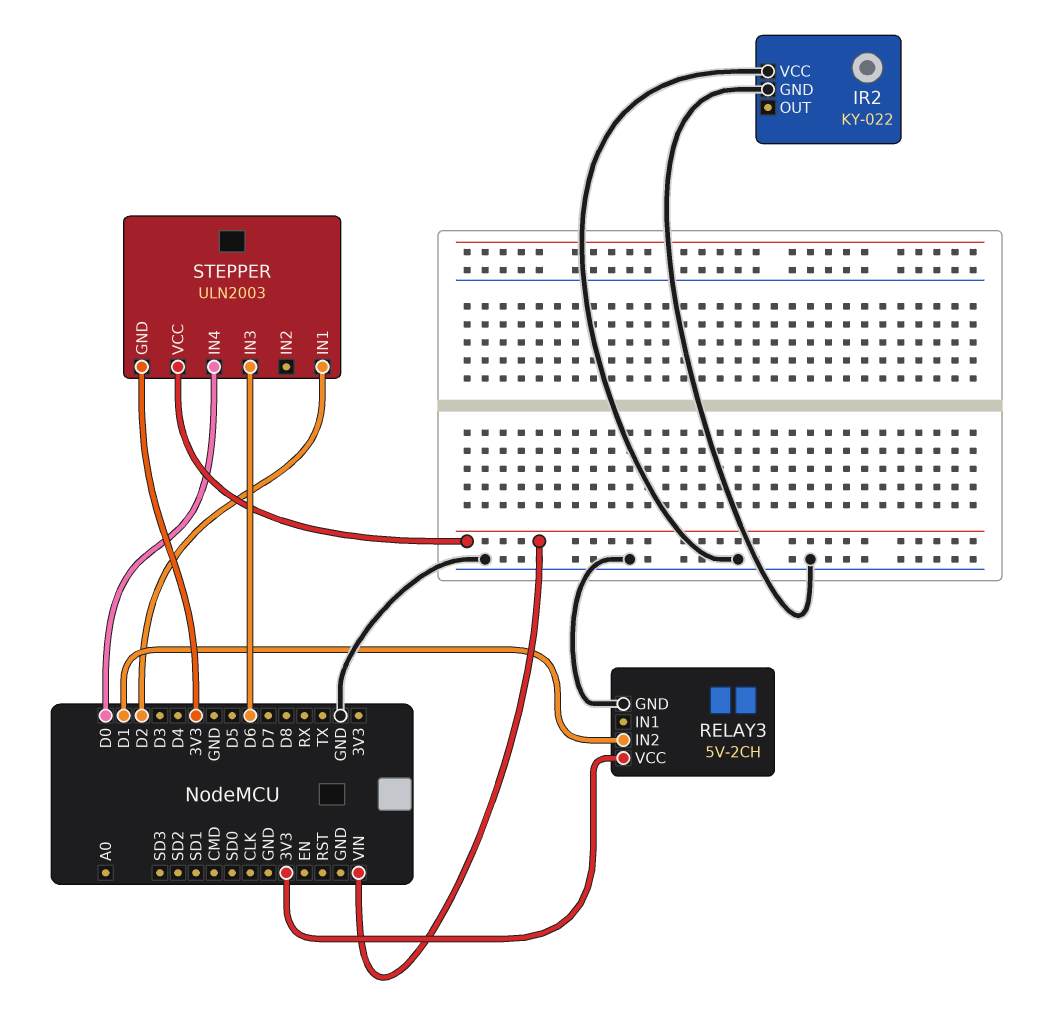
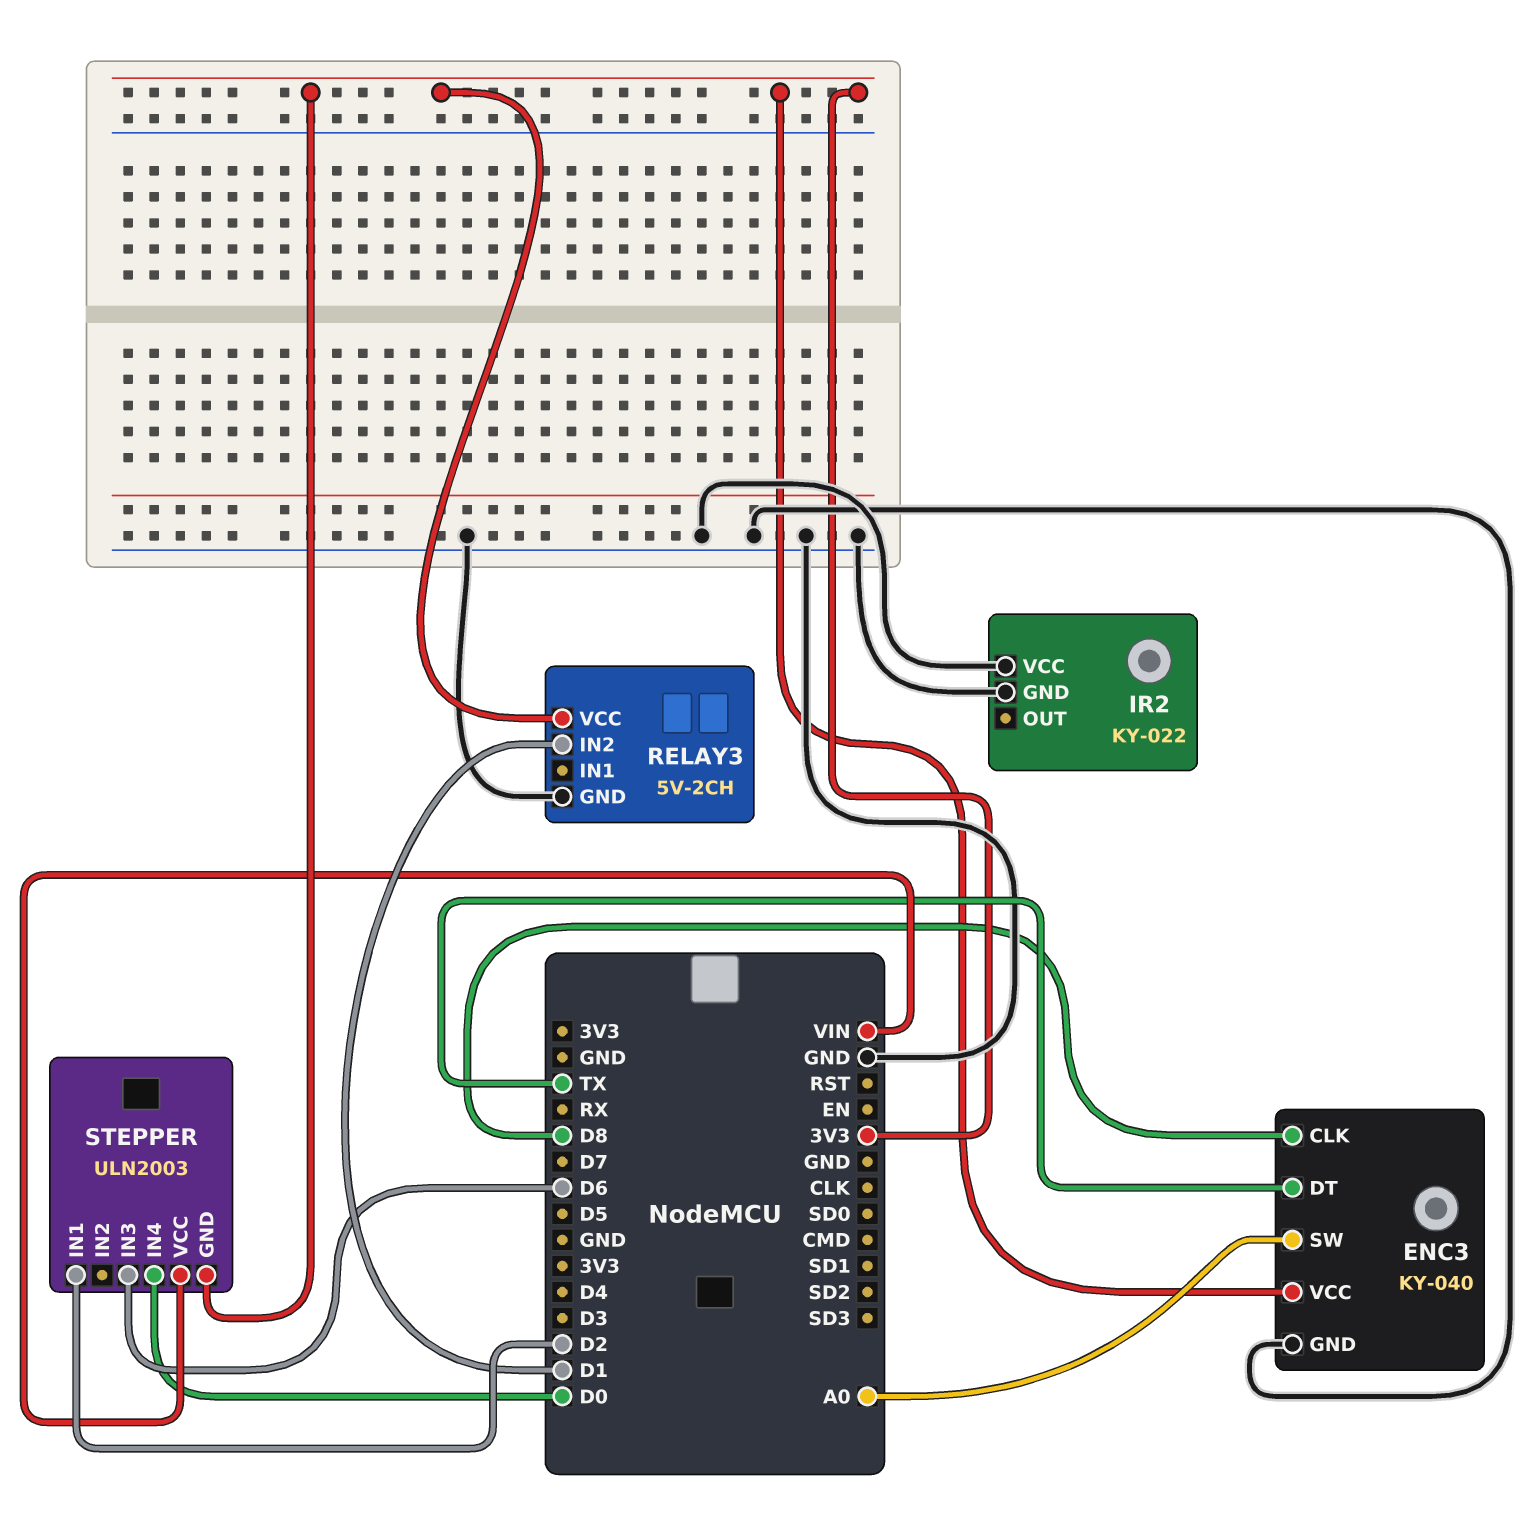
ENC3: none -> KY-040
ENC3 pin CLK: none -> D8
ENC3 pin DT: none -> TX
ENC3 pin GND: none -> GND
ENC3 pin SW: none -> A0
ENC3 pin VCC: none -> 3V3

